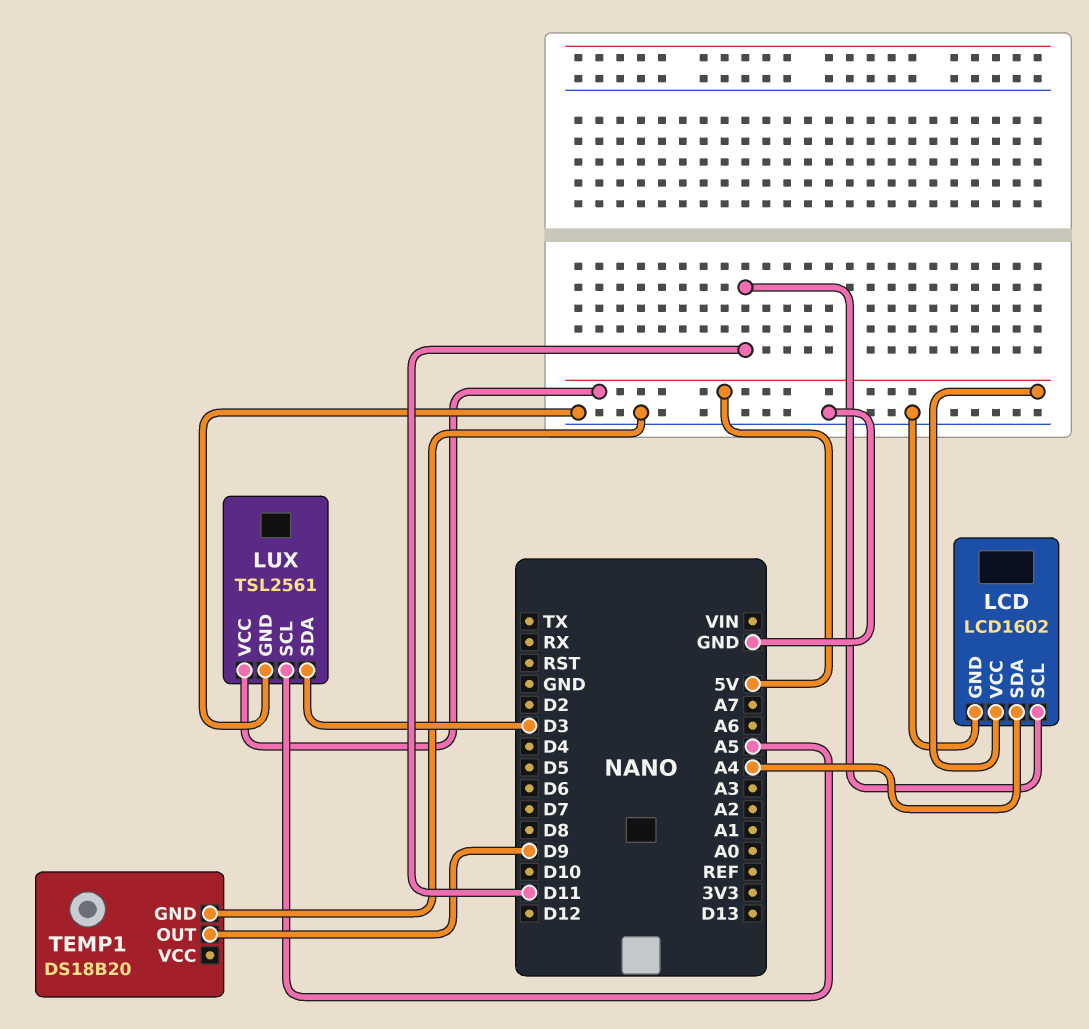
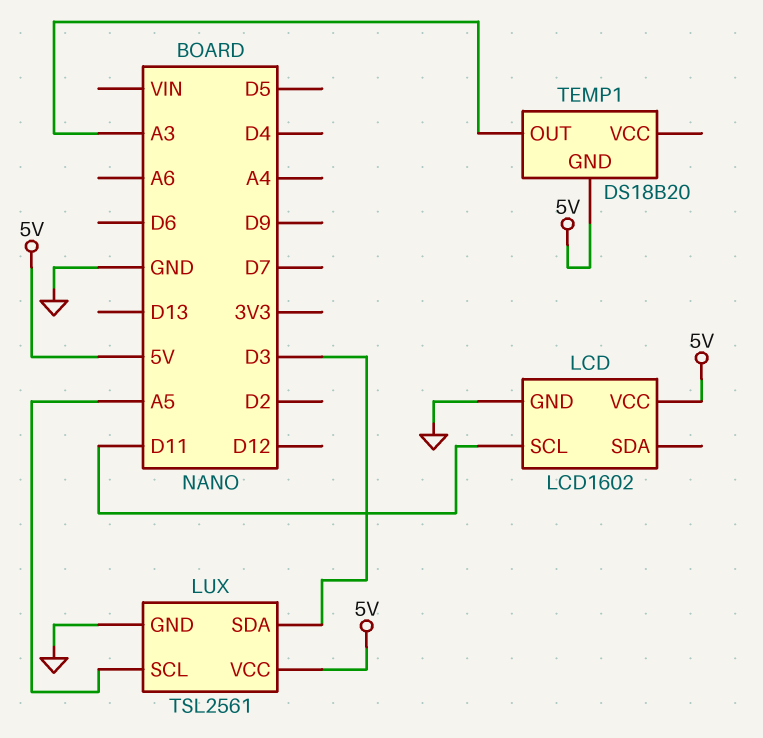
LCD pin SDA: A4 -> none
TEMP1 pin GND: GND -> 5V
TEMP1 pin OUT: D9 -> A3

